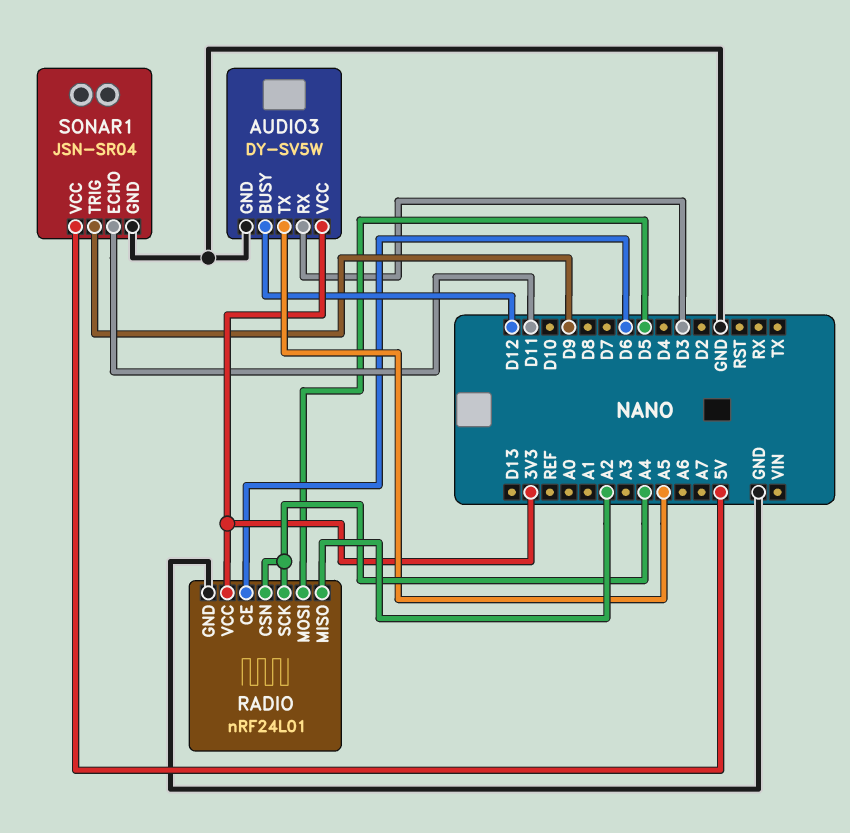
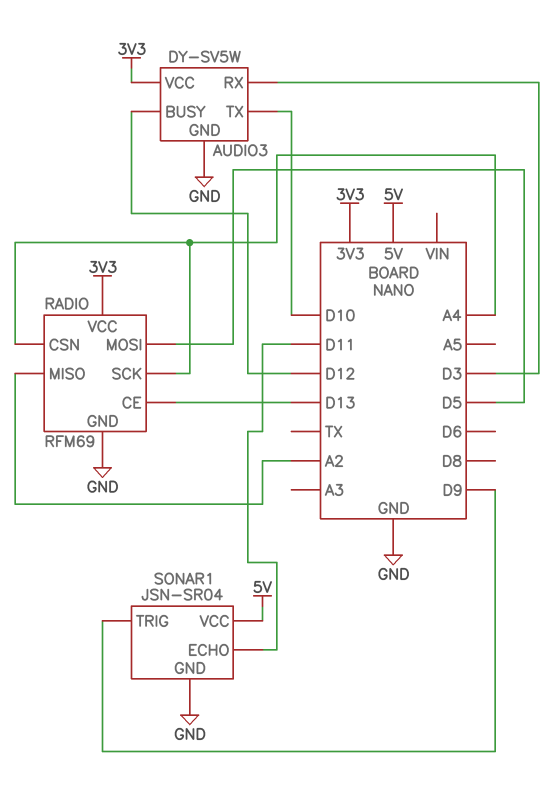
AUDIO3 pin TX: A5 -> D10
RADIO: nRF24L01 -> RFM69
RADIO pin CE: D6 -> D13

